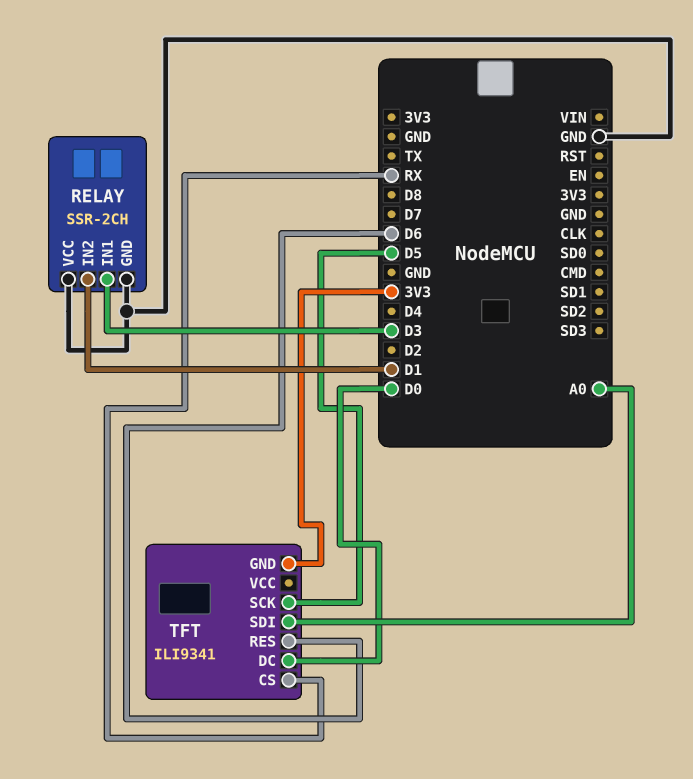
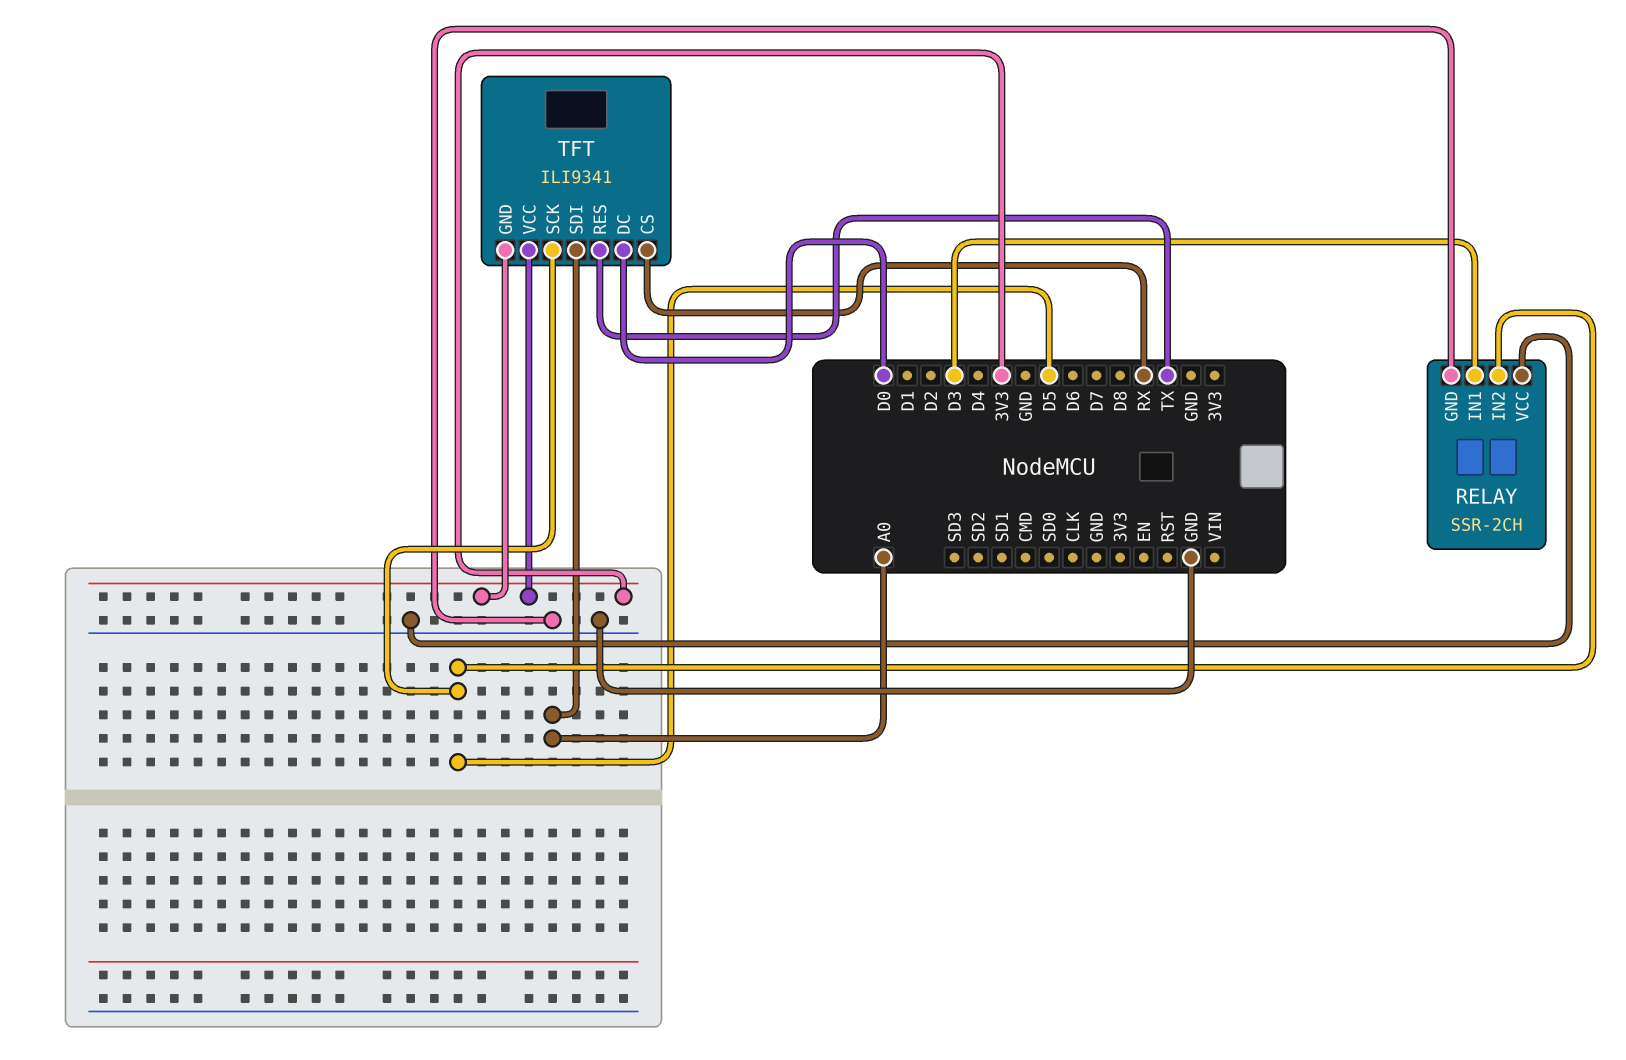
RELAY pin IN2: D1 -> D5
TFT pin RES: D6 -> TX
TFT pin VCC: none -> 3V3

